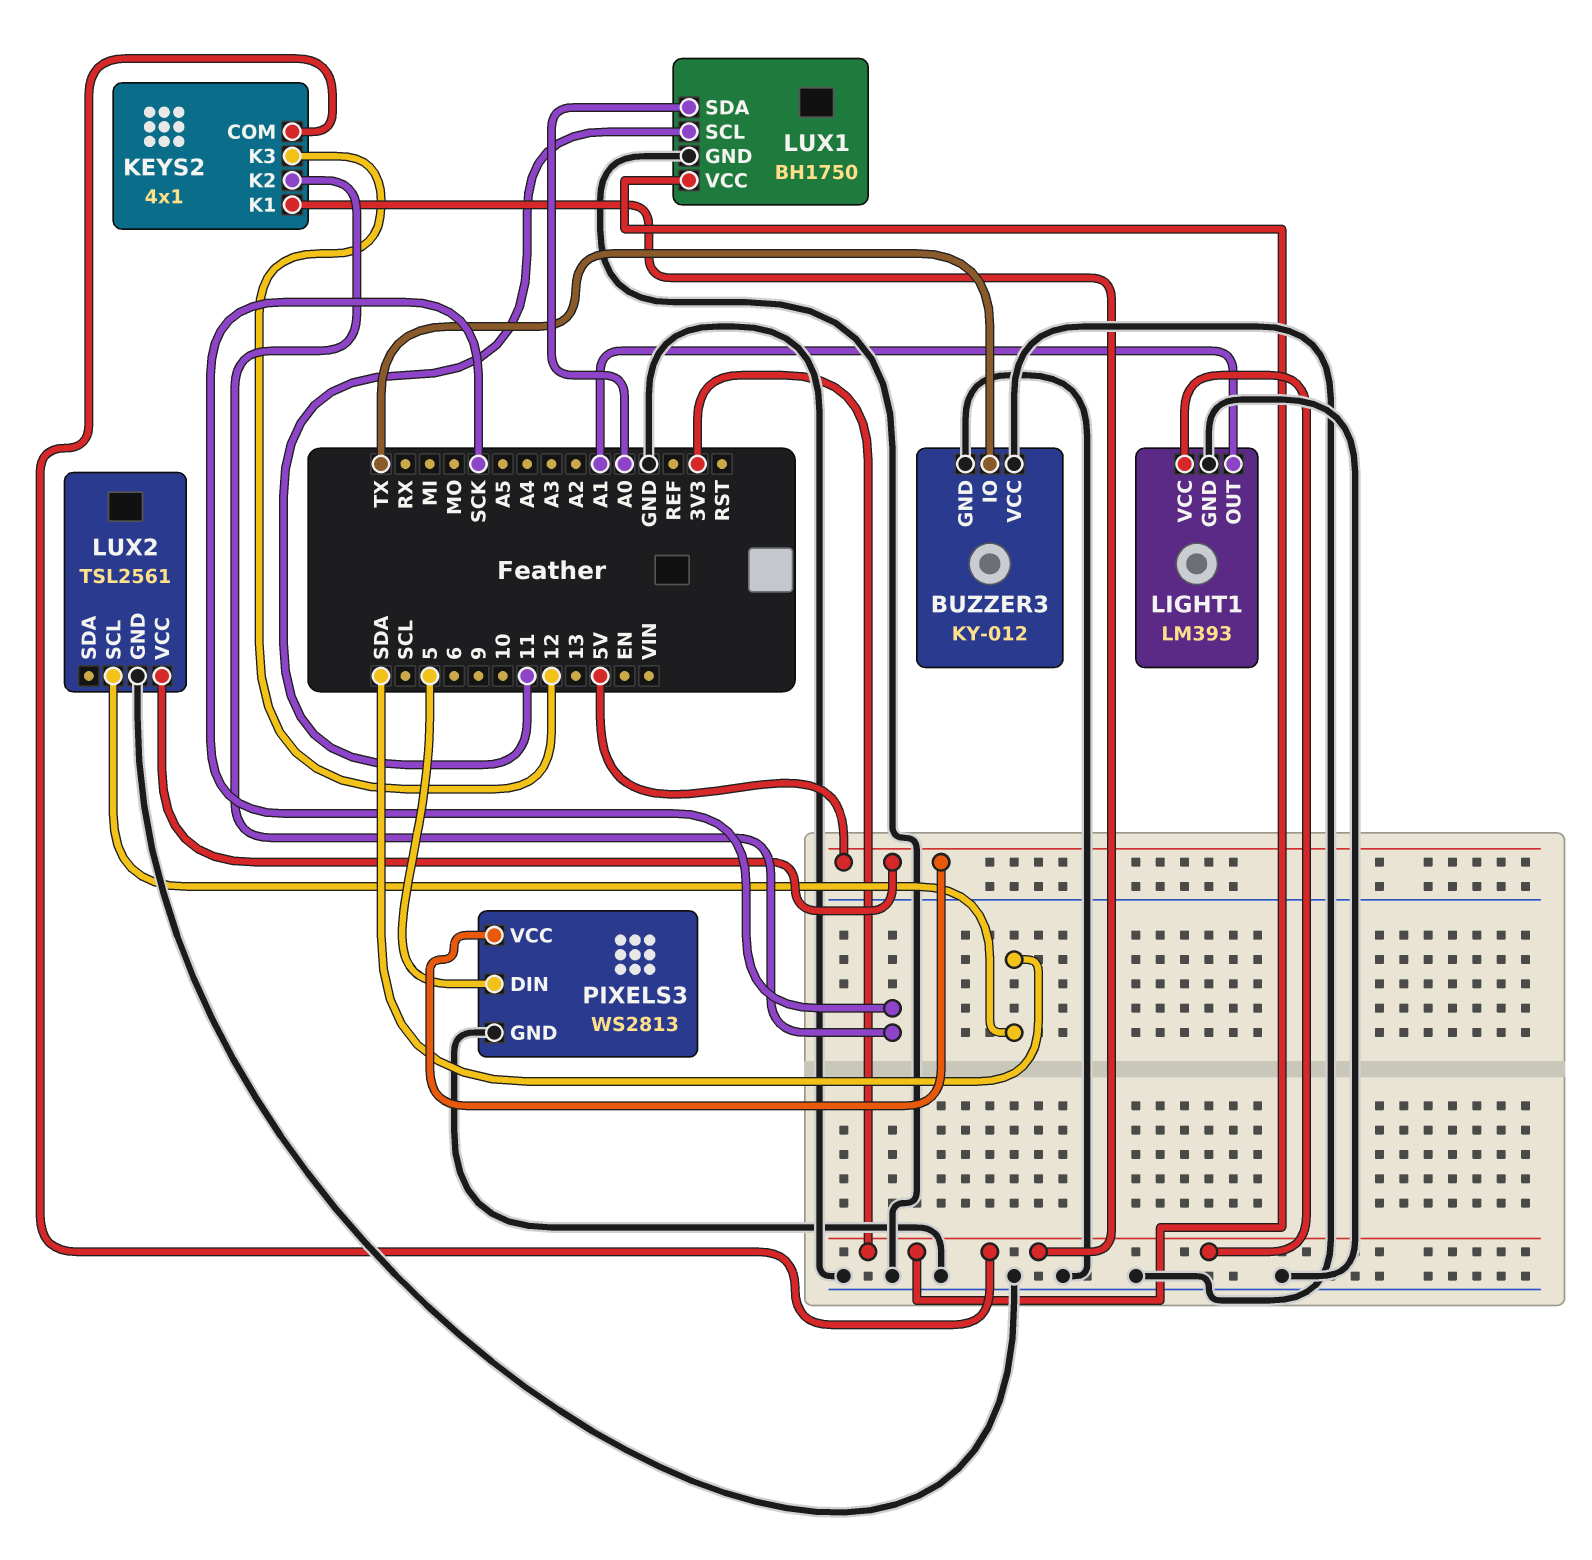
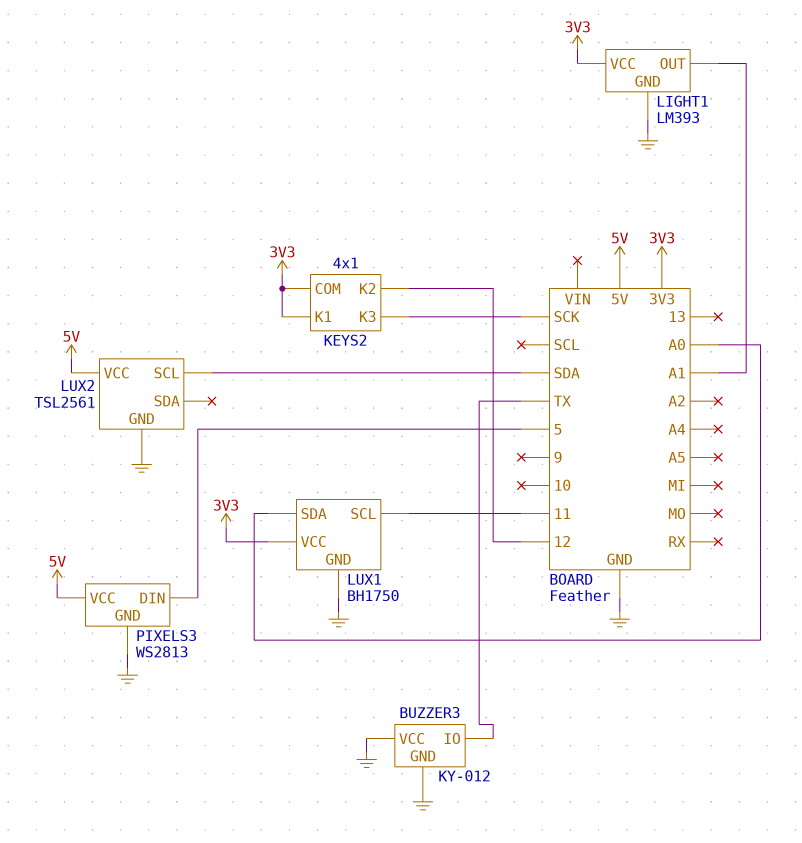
KEYS2 pin K2: SCK -> 12
KEYS2 pin K3: 12 -> SCK

